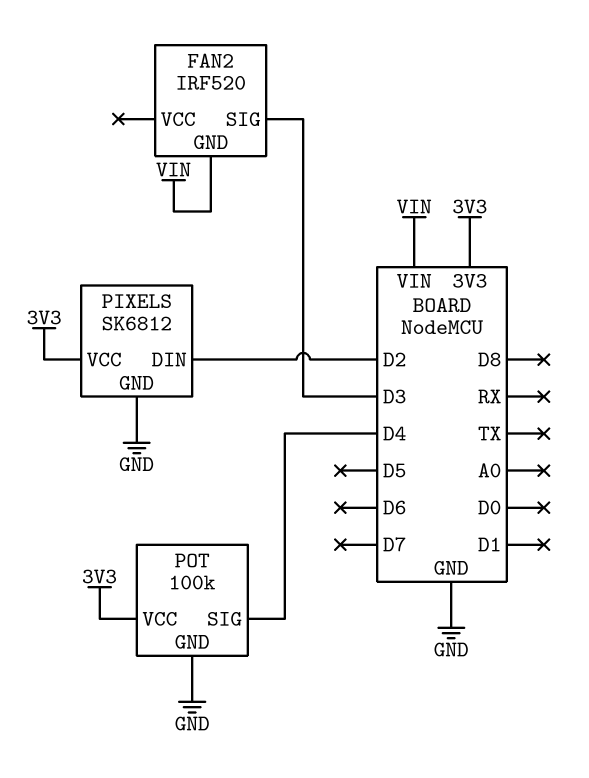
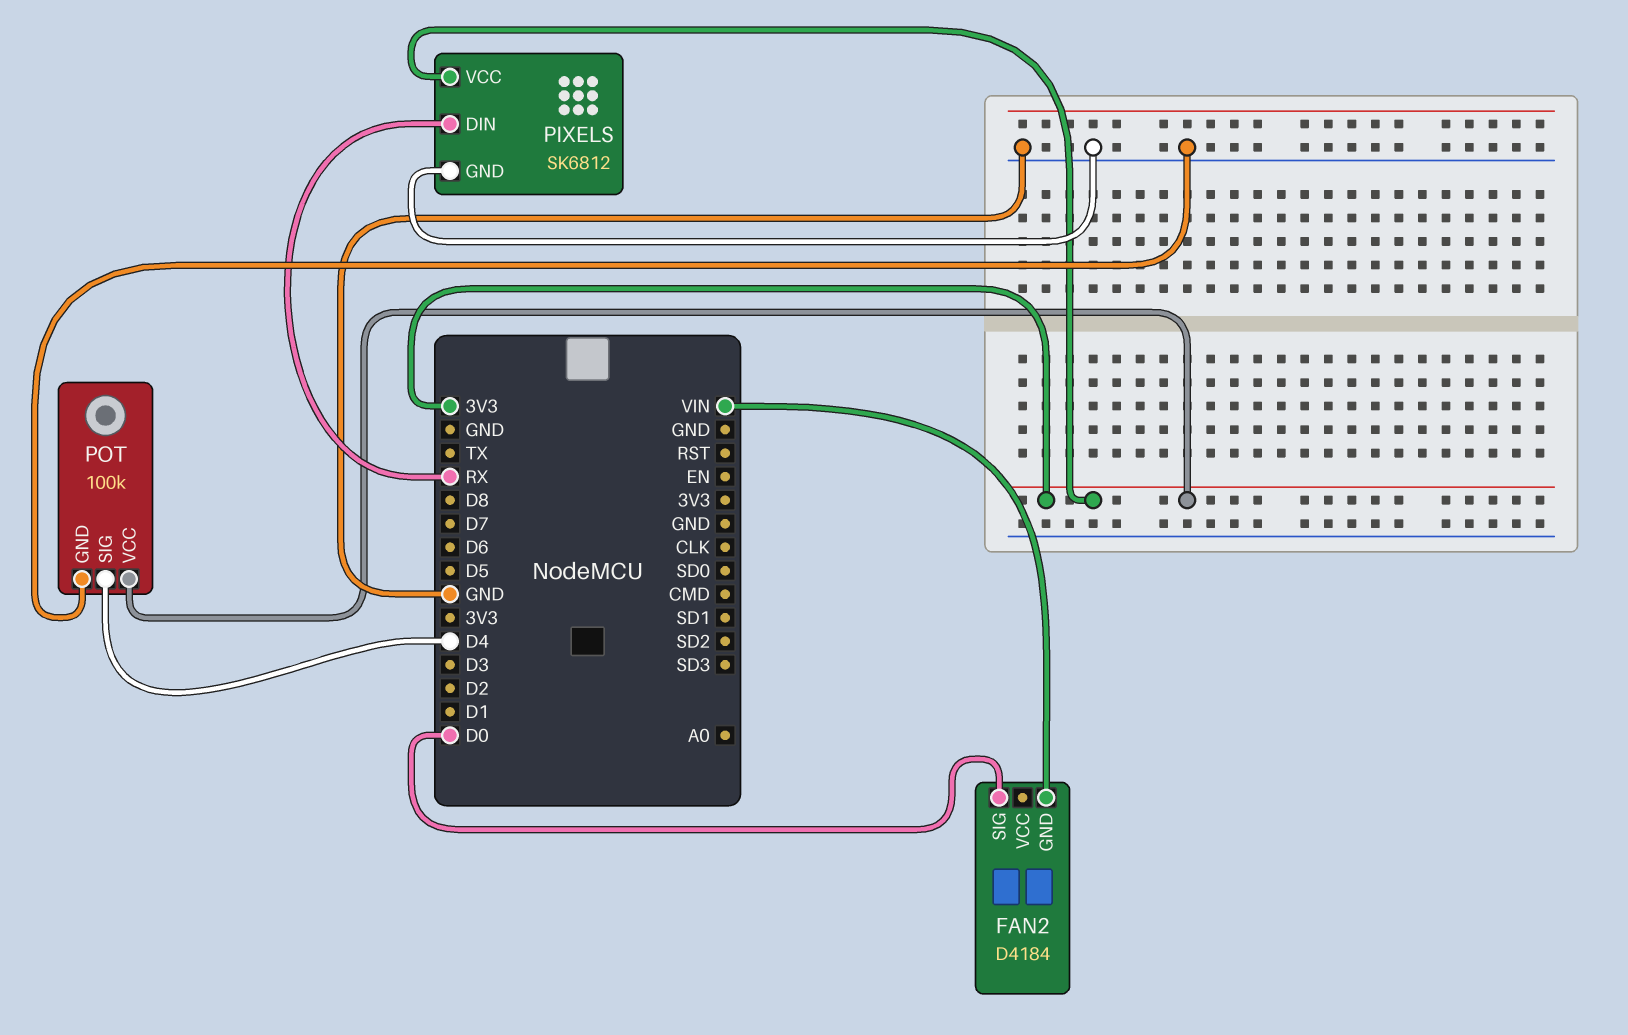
FAN2: IRF520 -> D4184
FAN2 pin SIG: D3 -> D0
PIXELS pin DIN: D2 -> RX

